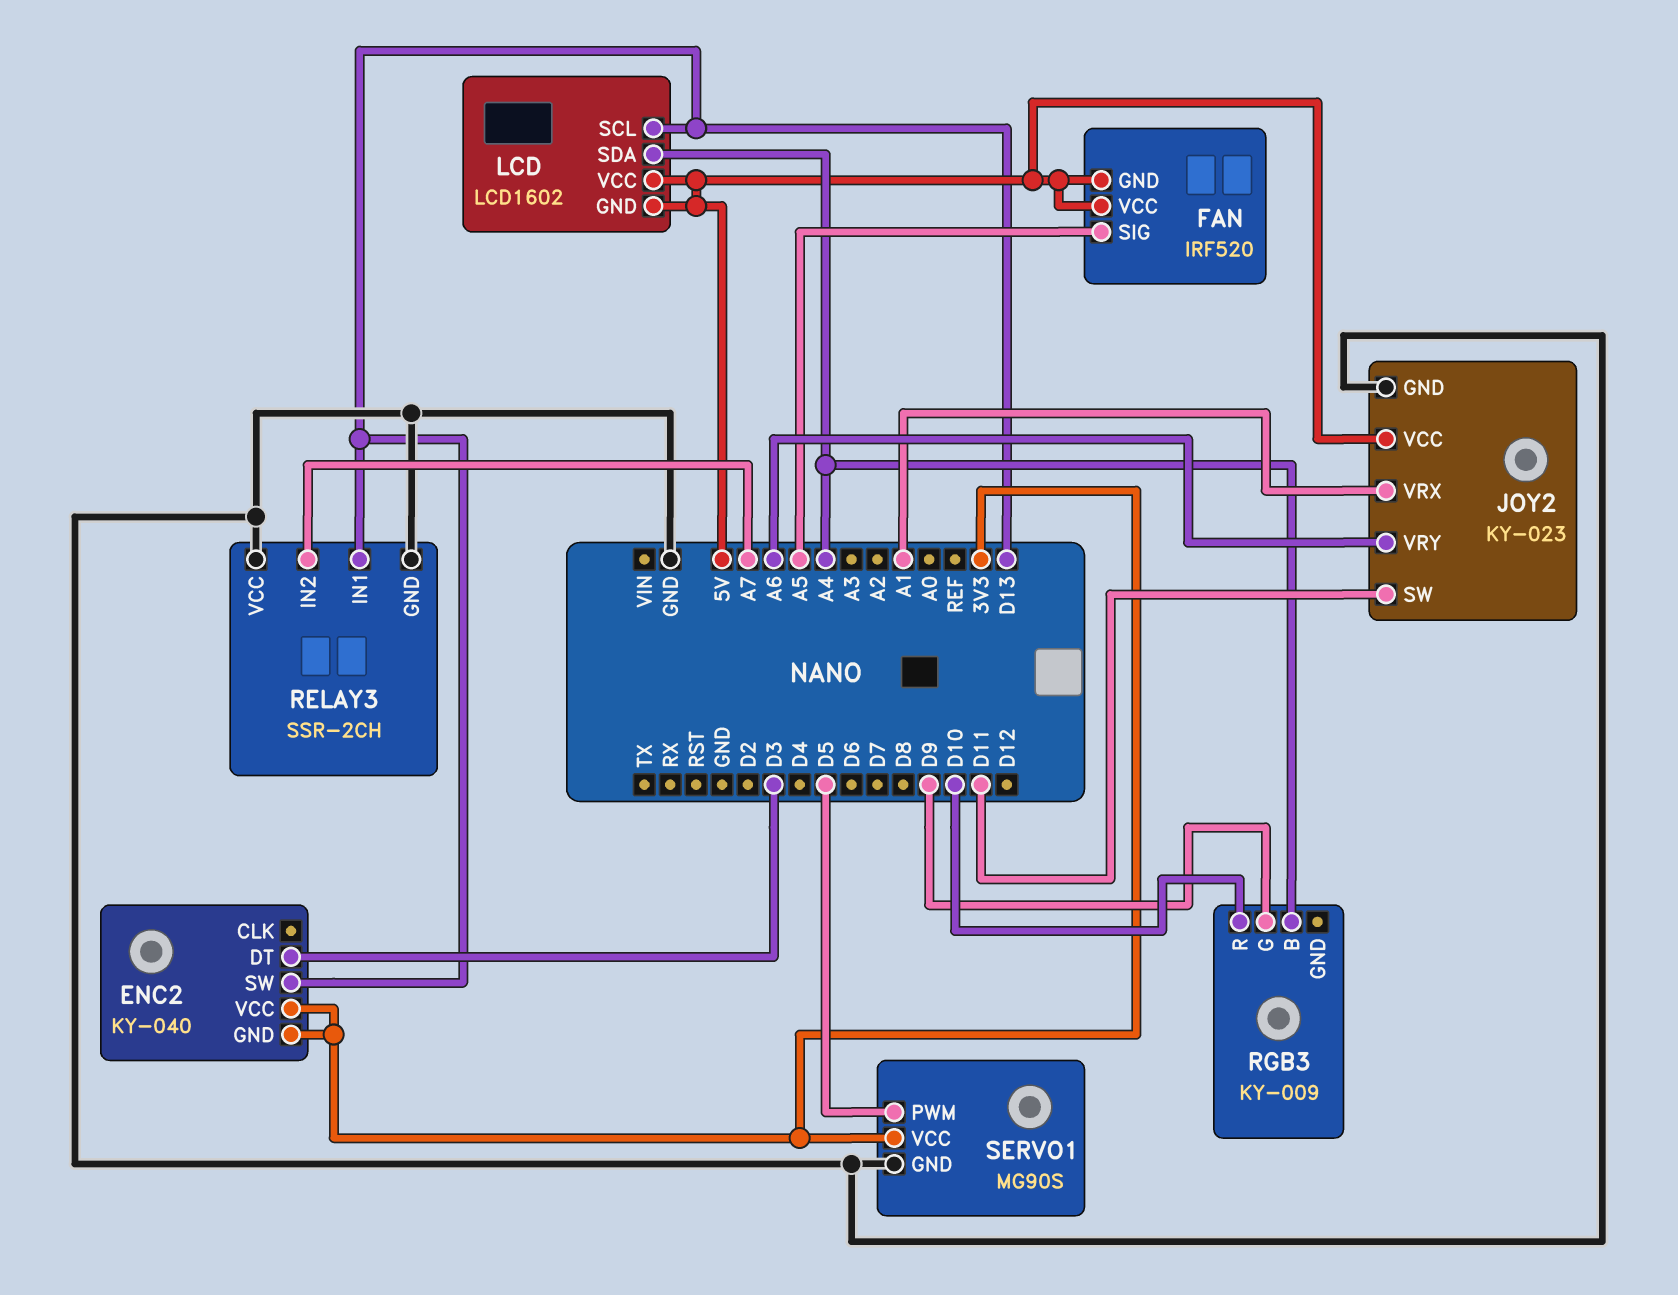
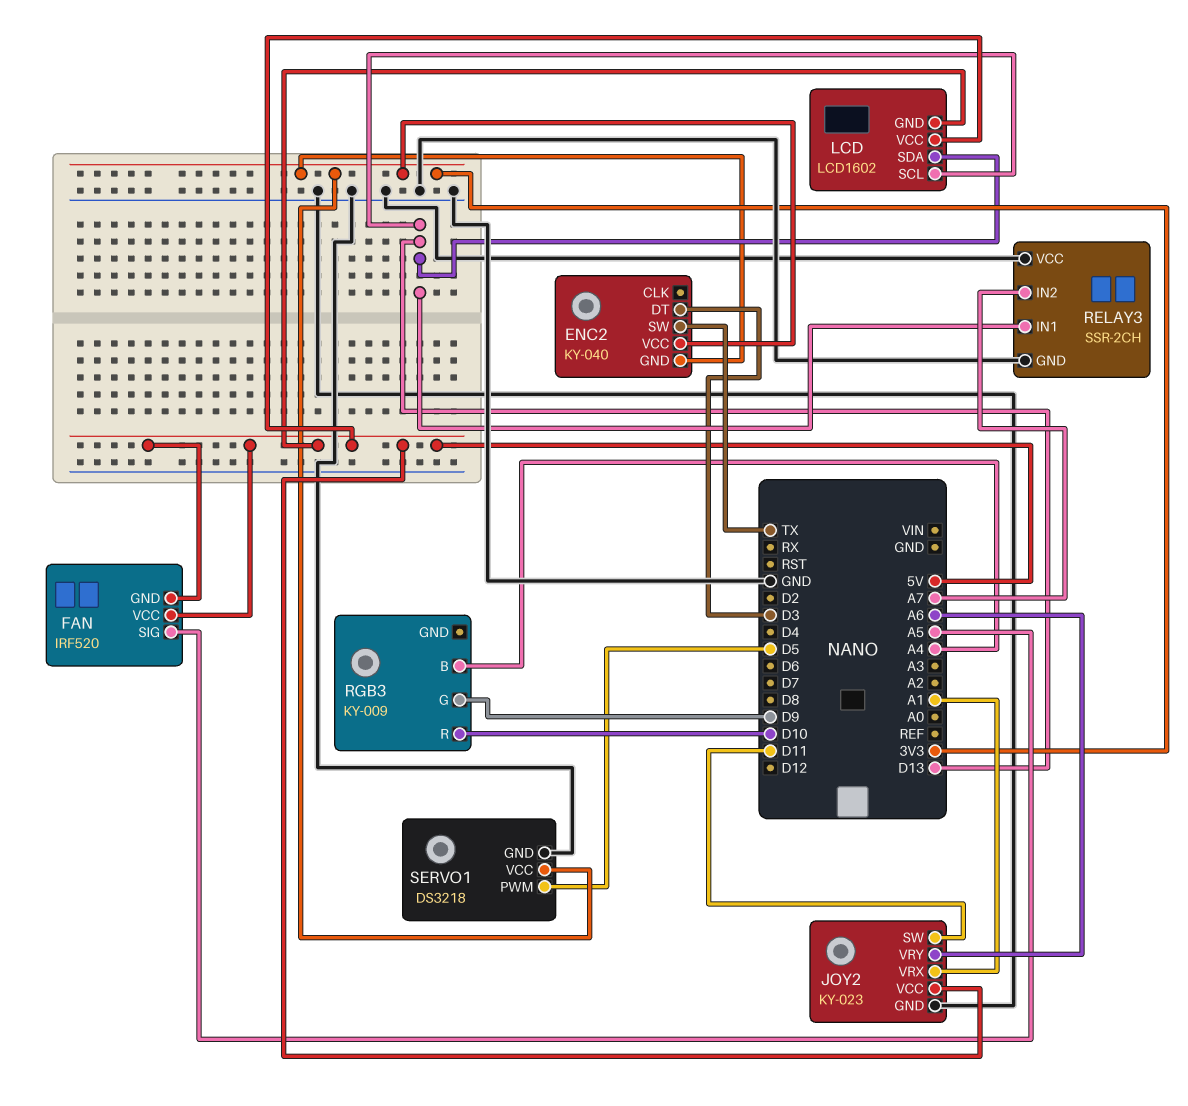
ENC2 pin SW: D13 -> TX
LCD pin SDA: A4 -> D13
SERVO1: MG90S -> DS3218

